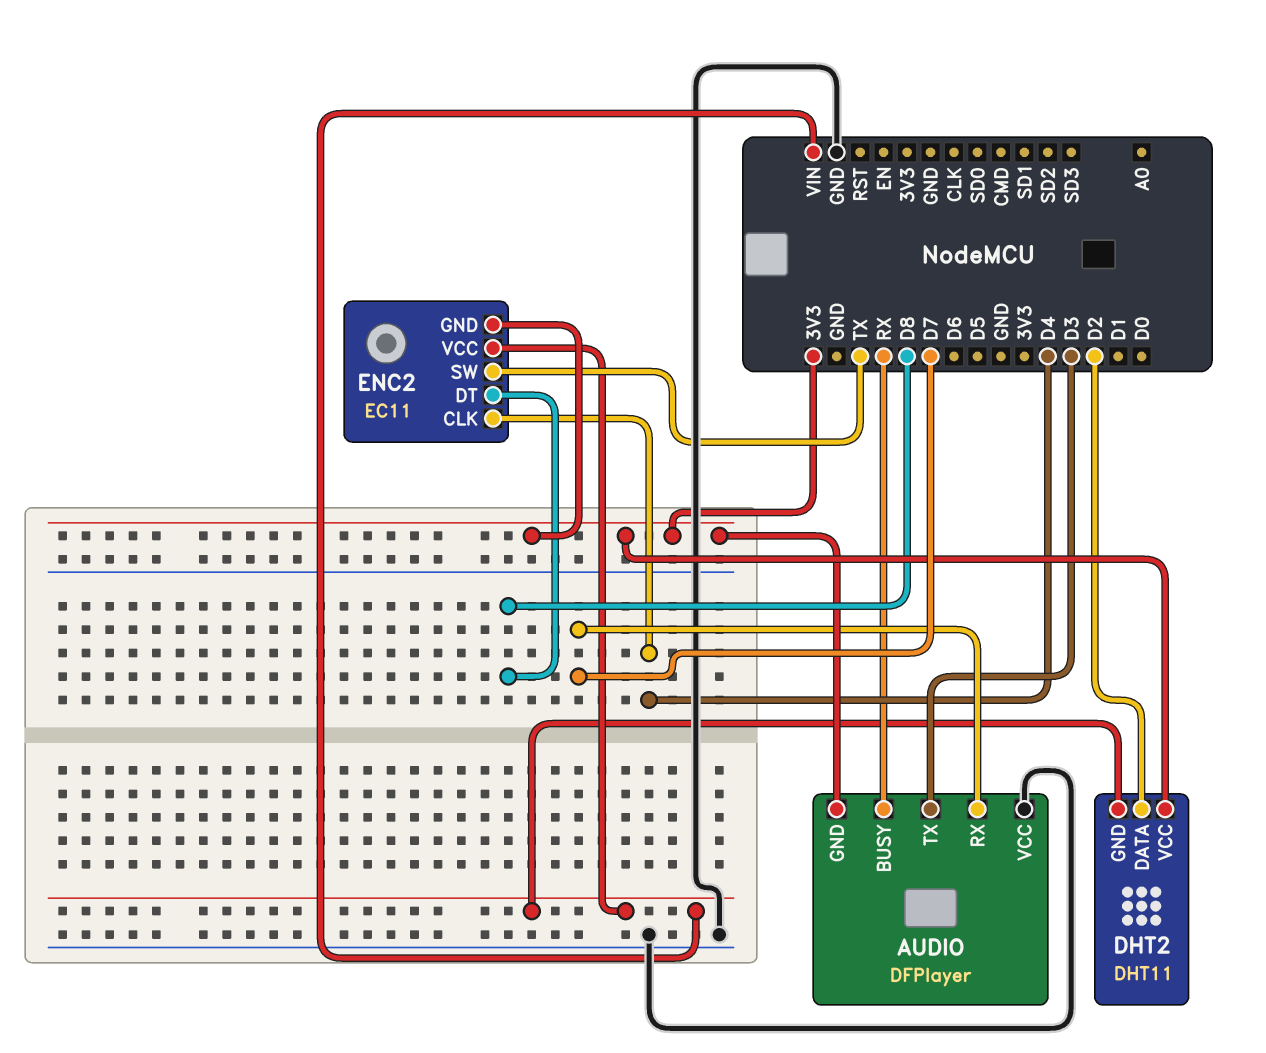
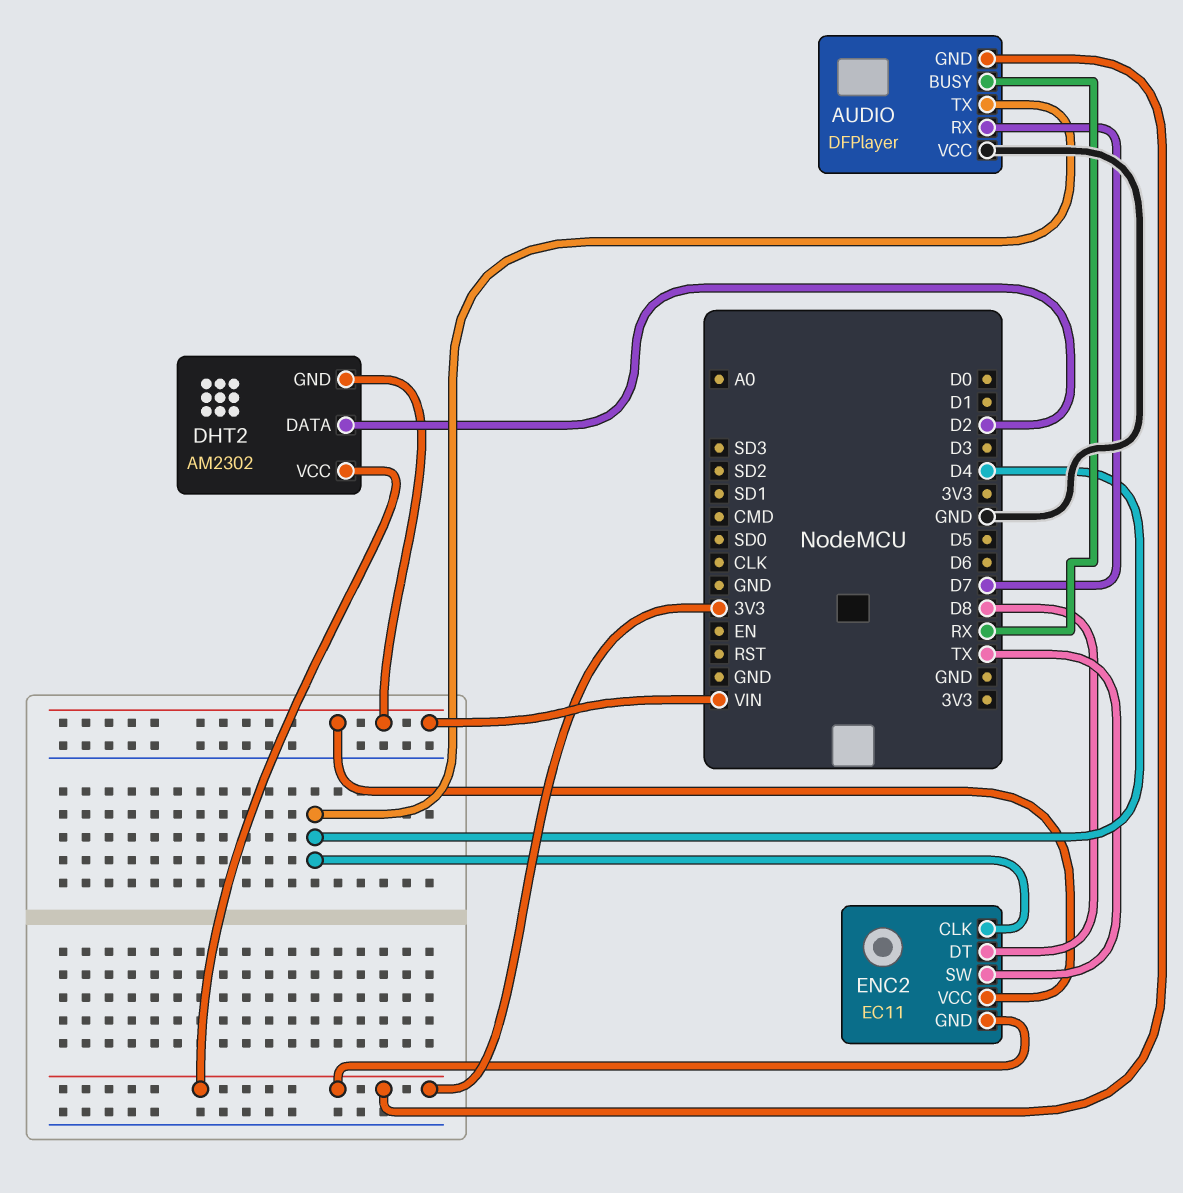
AUDIO pin TX: D3 -> D4
DHT2: DHT11 -> AM2302

